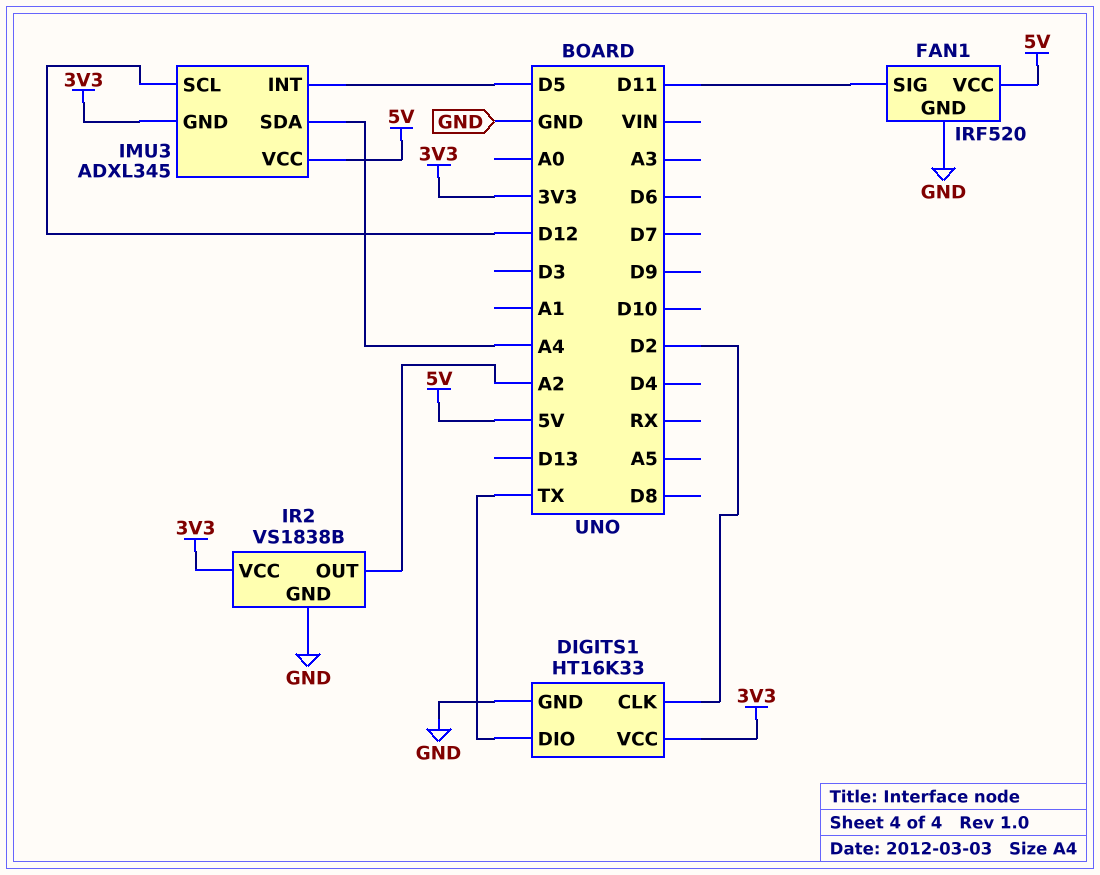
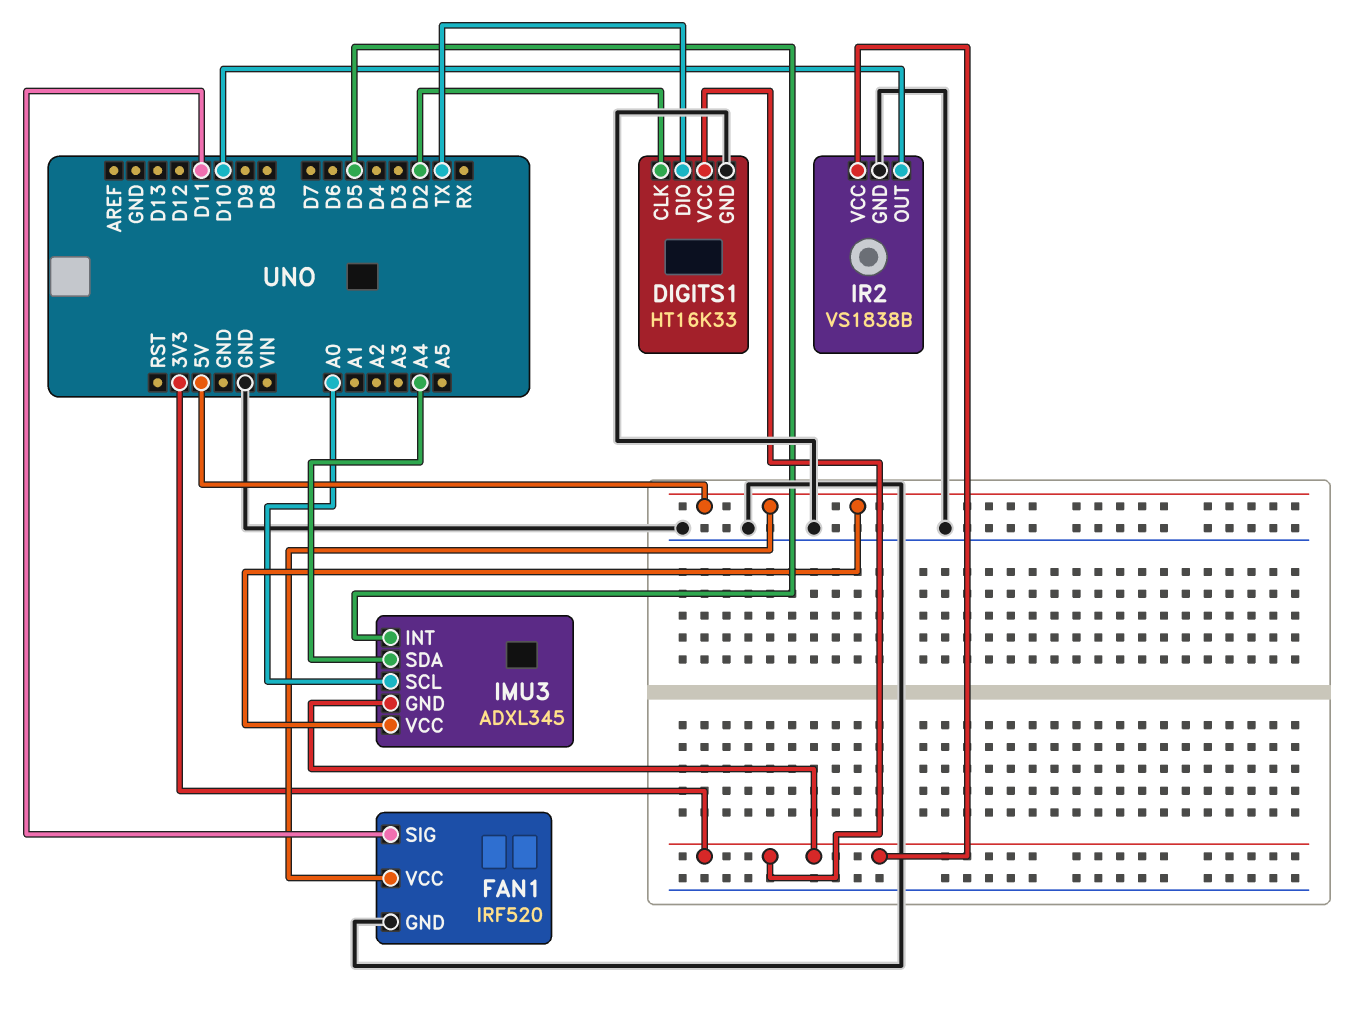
IMU3 pin SCL: D12 -> A0
IR2 pin OUT: A2 -> D10

